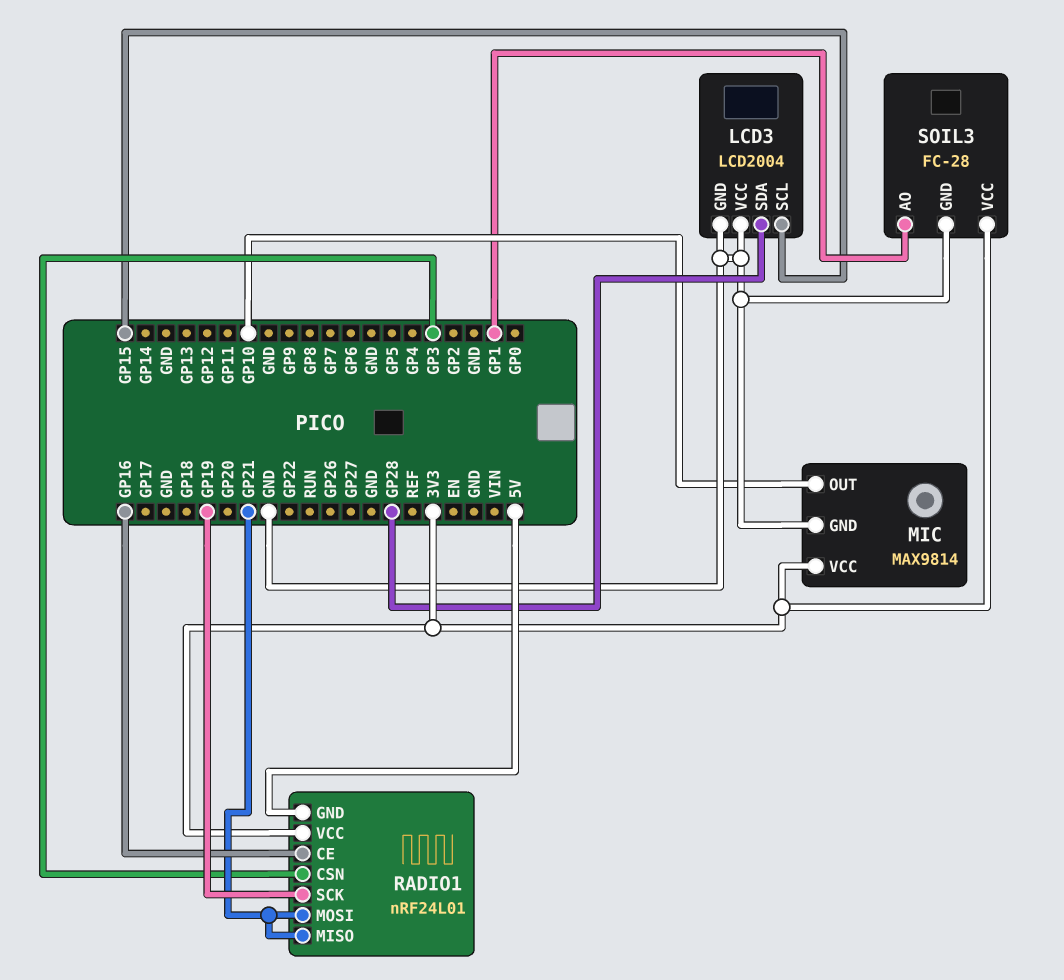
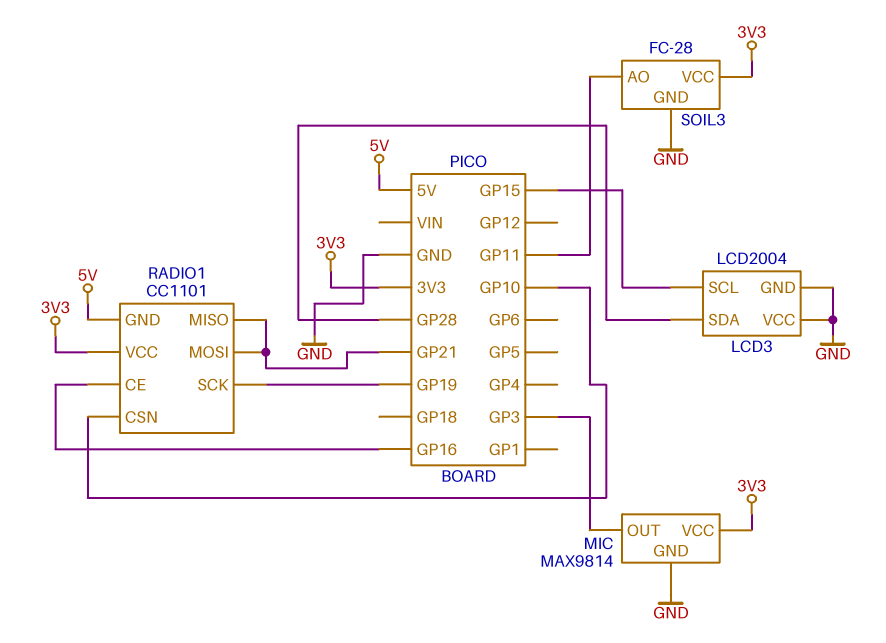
MIC pin OUT: GP10 -> GP3
RADIO1: nRF24L01 -> CC1101
RADIO1 pin CSN: GP3 -> GP10
SOIL3 pin AO: GP1 -> GP11

